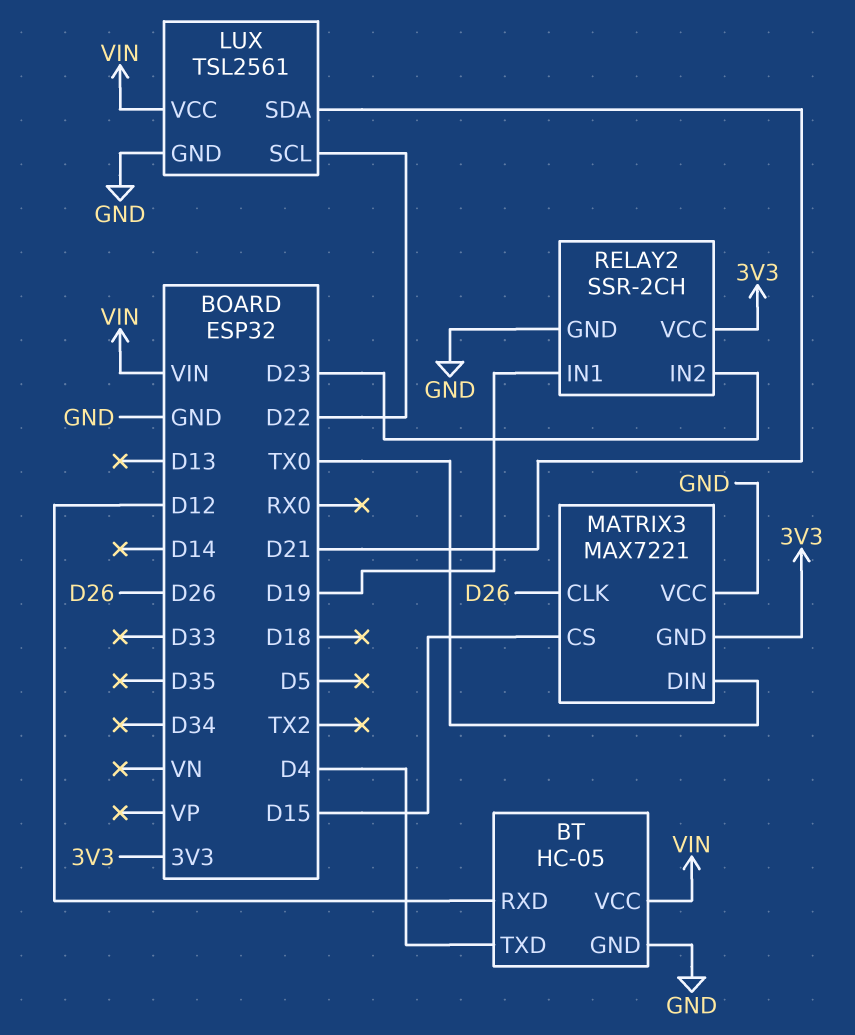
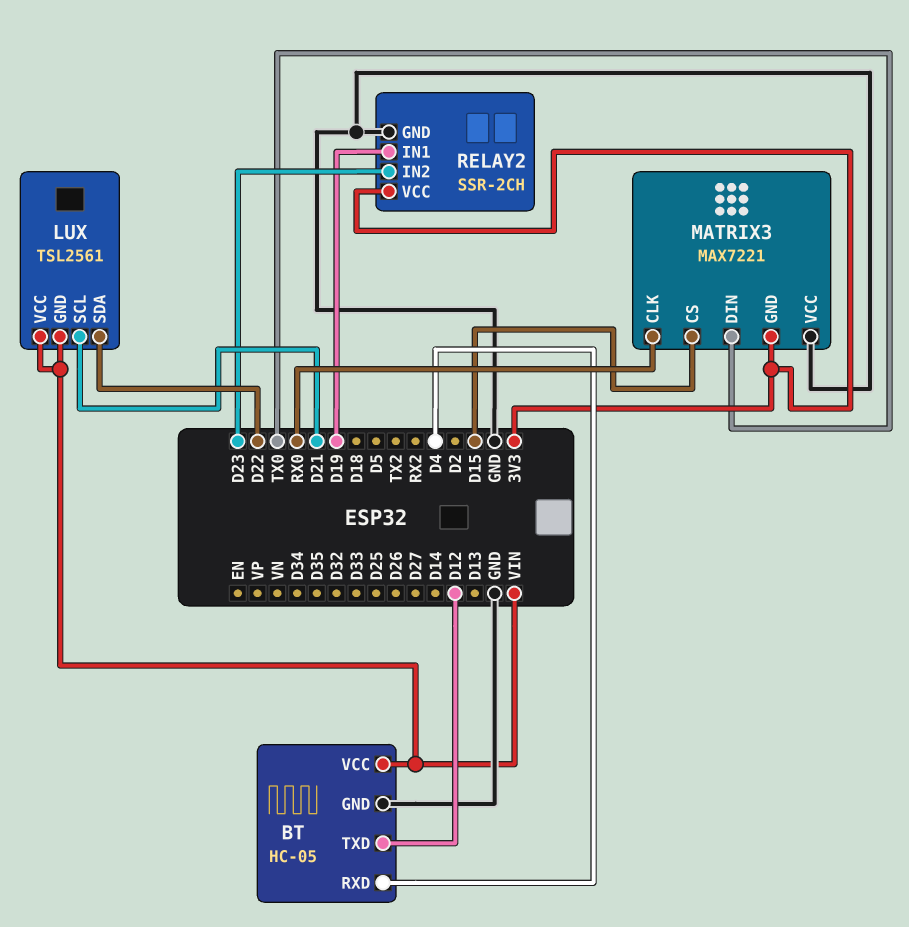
BT pin RXD: D12 -> D4
BT pin TXD: D4 -> D12
LUX pin GND: GND -> VIN
LUX pin SCL: D22 -> D21
LUX pin SDA: D21 -> D22
MATRIX3 pin CLK: D26 -> RX0

